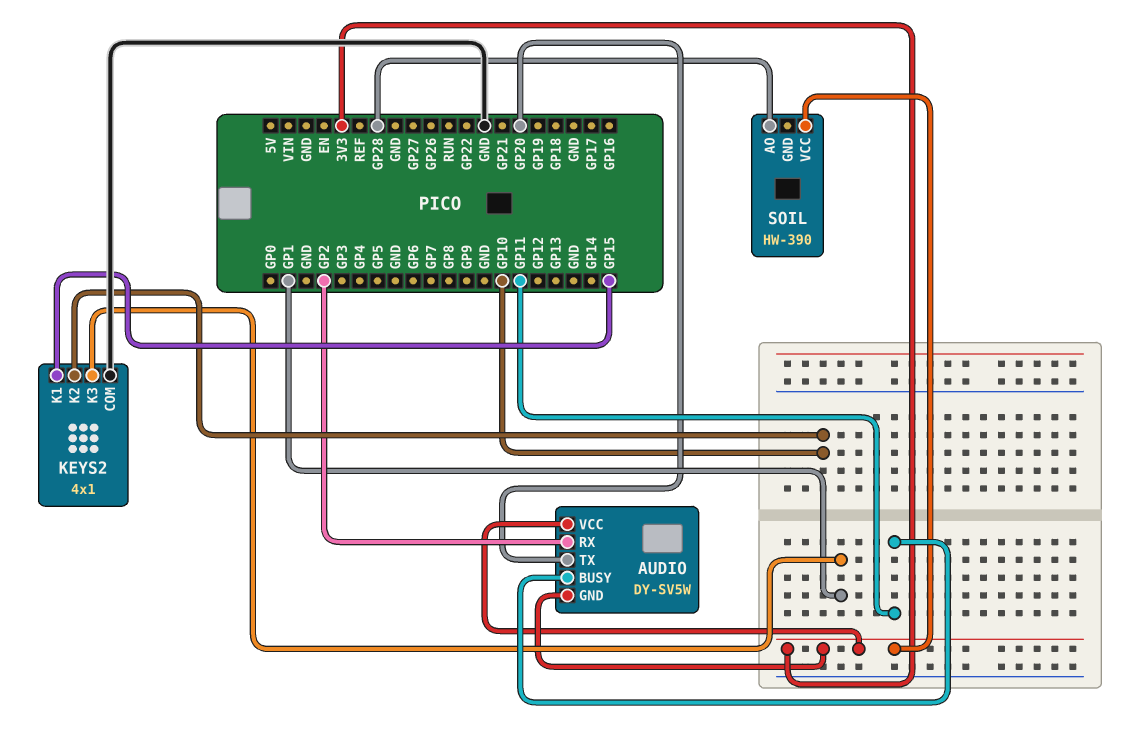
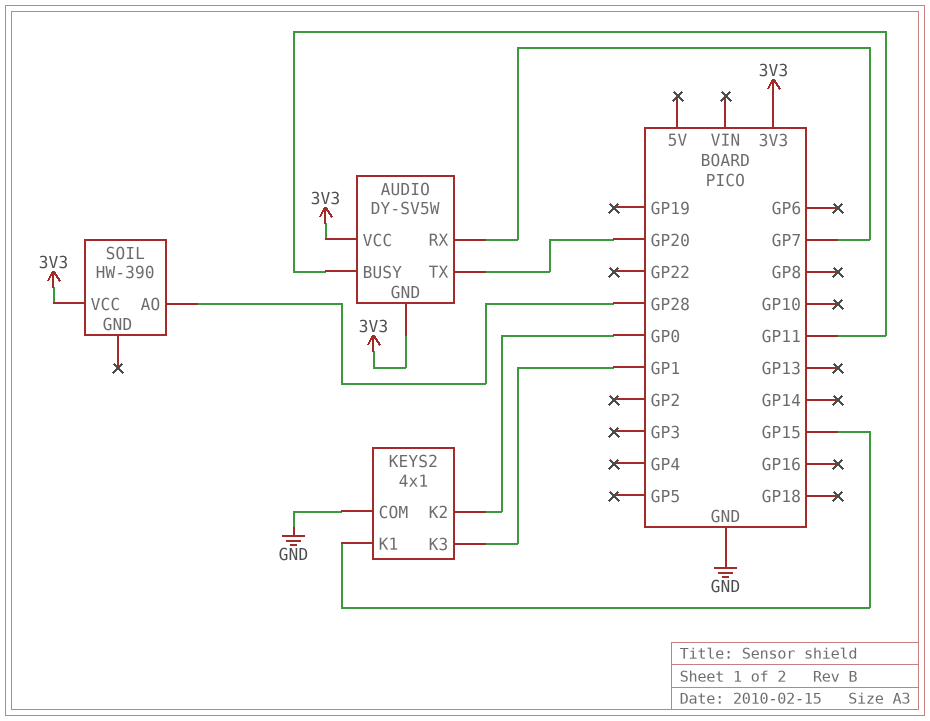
AUDIO pin RX: GP2 -> GP7
KEYS2 pin K2: GP10 -> GP0

